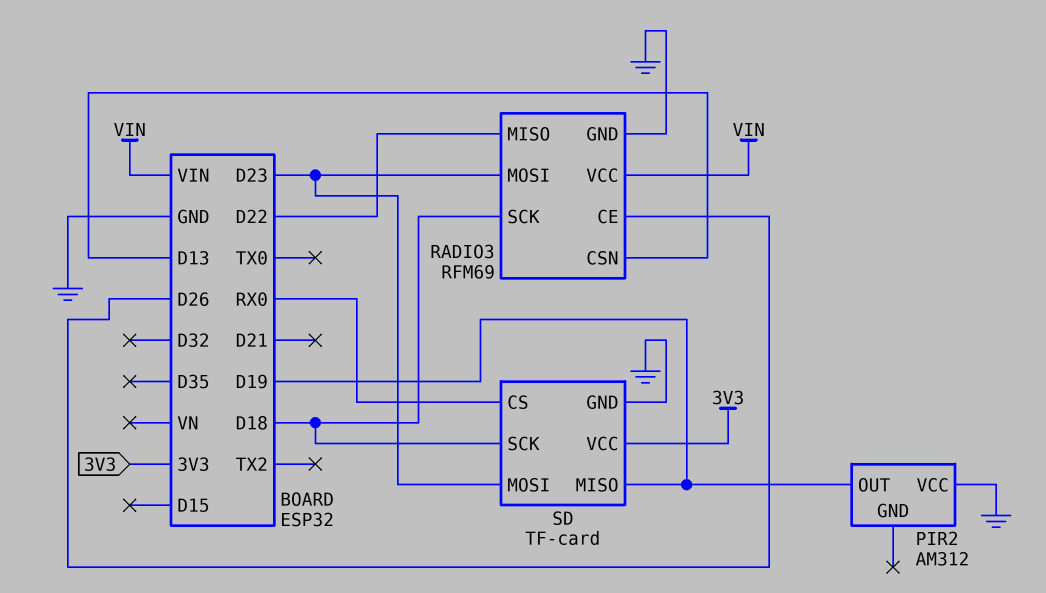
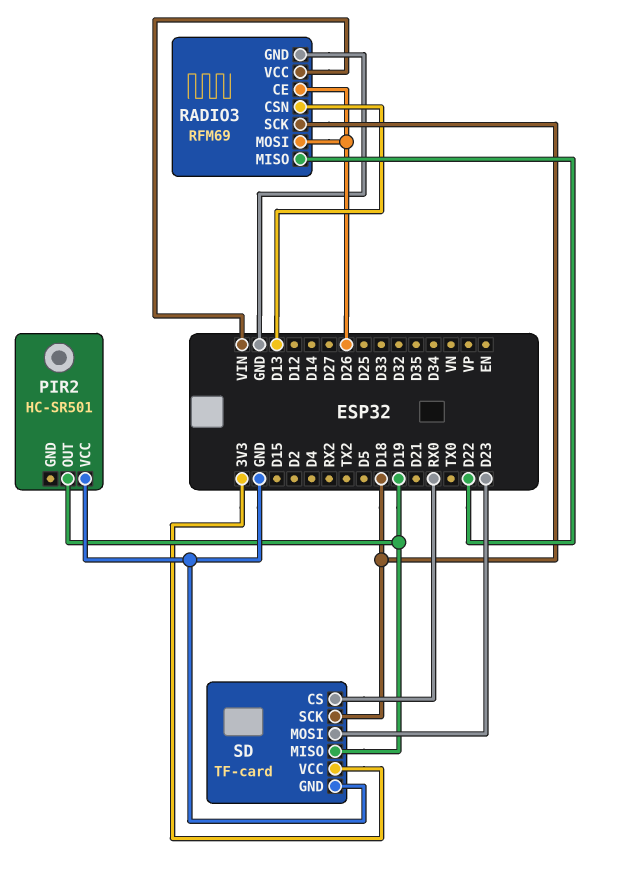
PIR2: AM312 -> HC-SR501
RADIO3 pin MOSI: D23 -> D26

